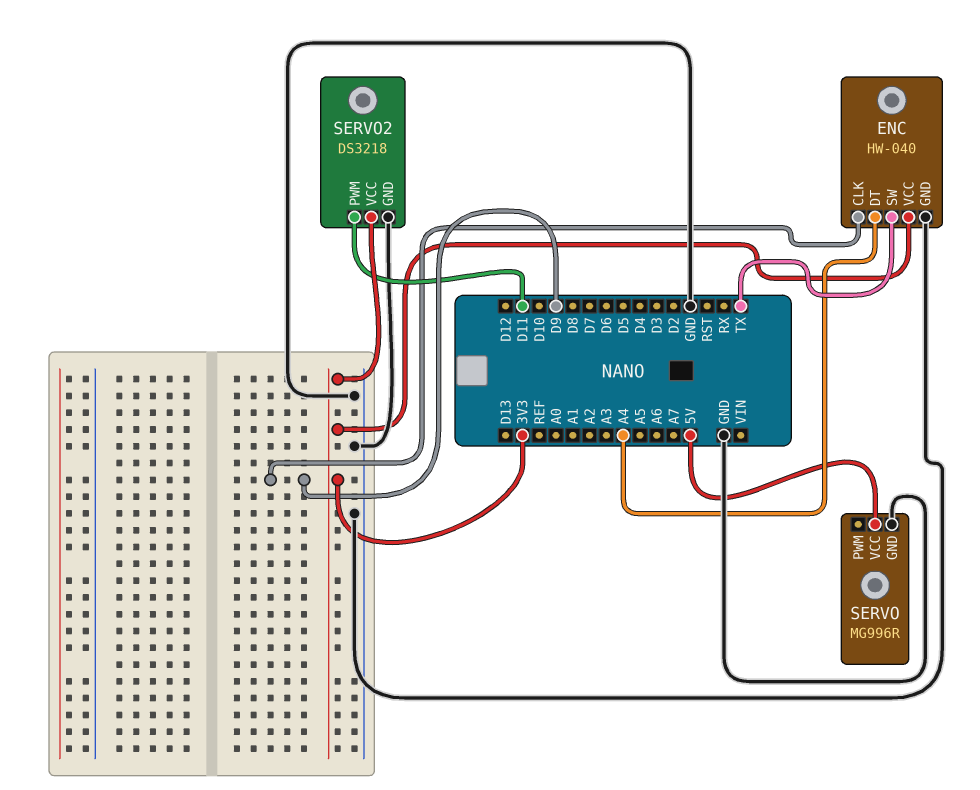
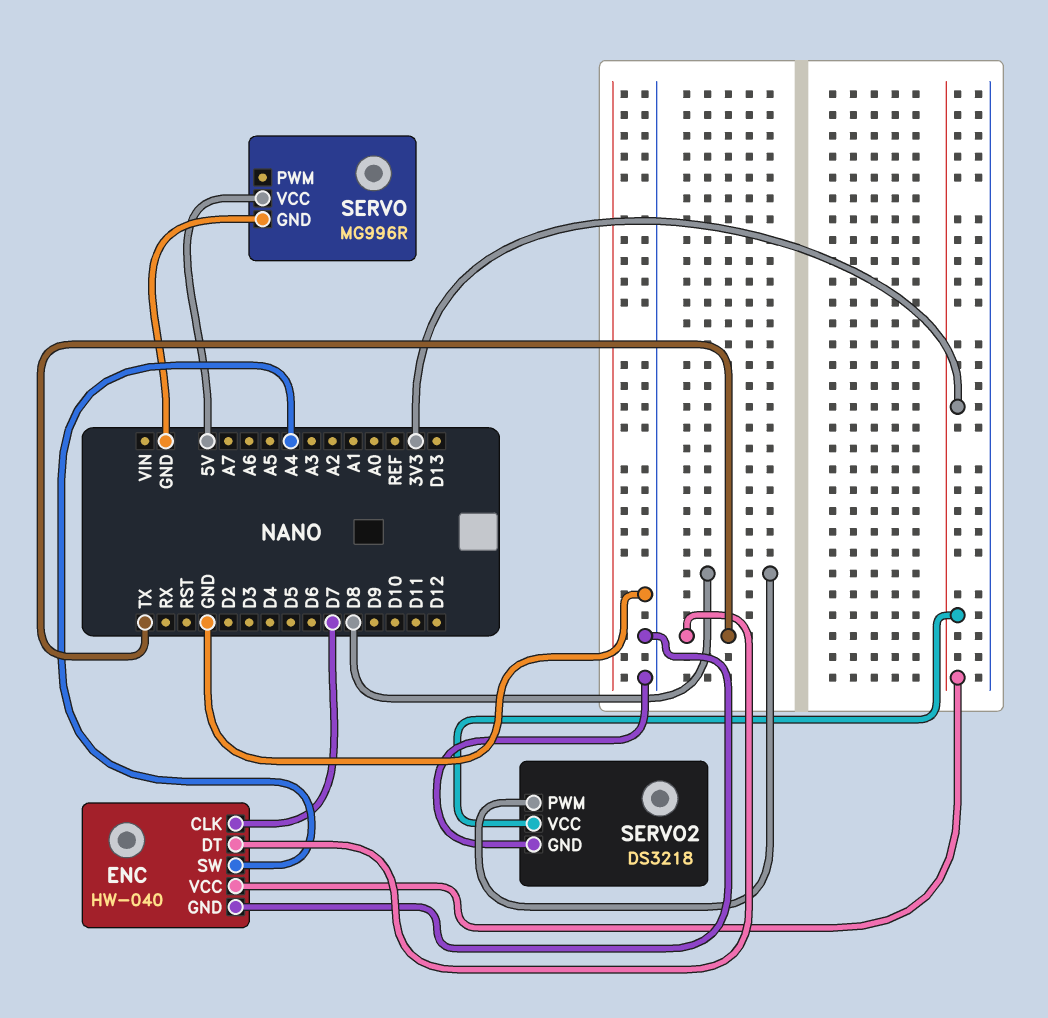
ENC pin CLK: D9 -> D7
ENC pin DT: A4 -> TX
ENC pin SW: TX -> A4
SERVO2 pin PWM: D11 -> D8

